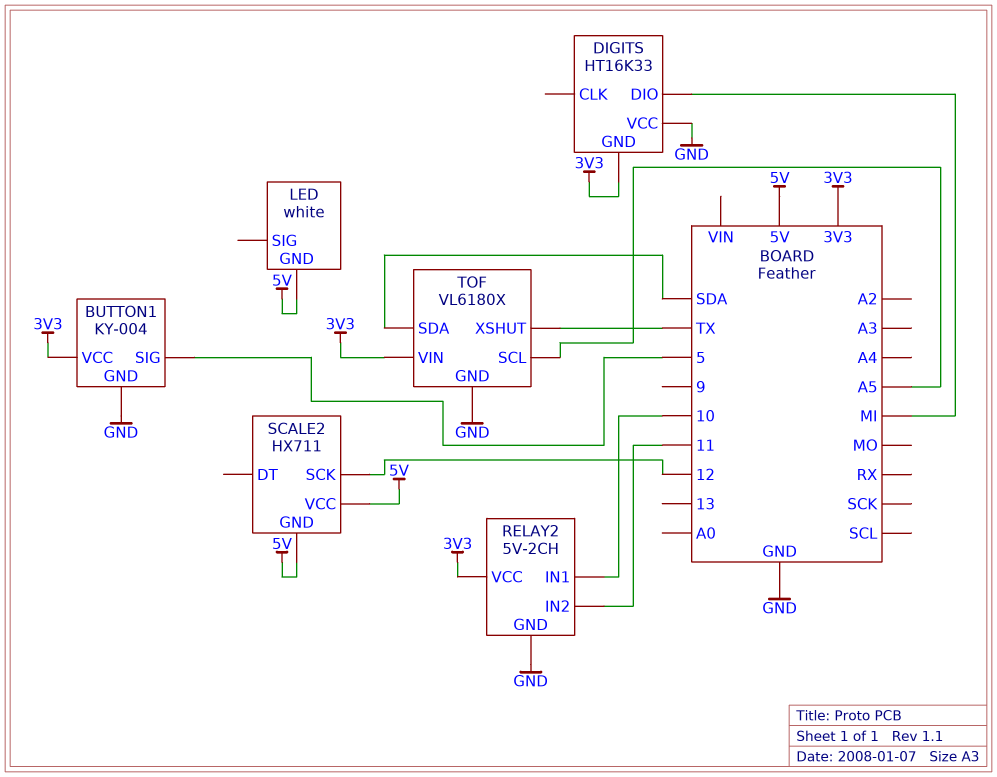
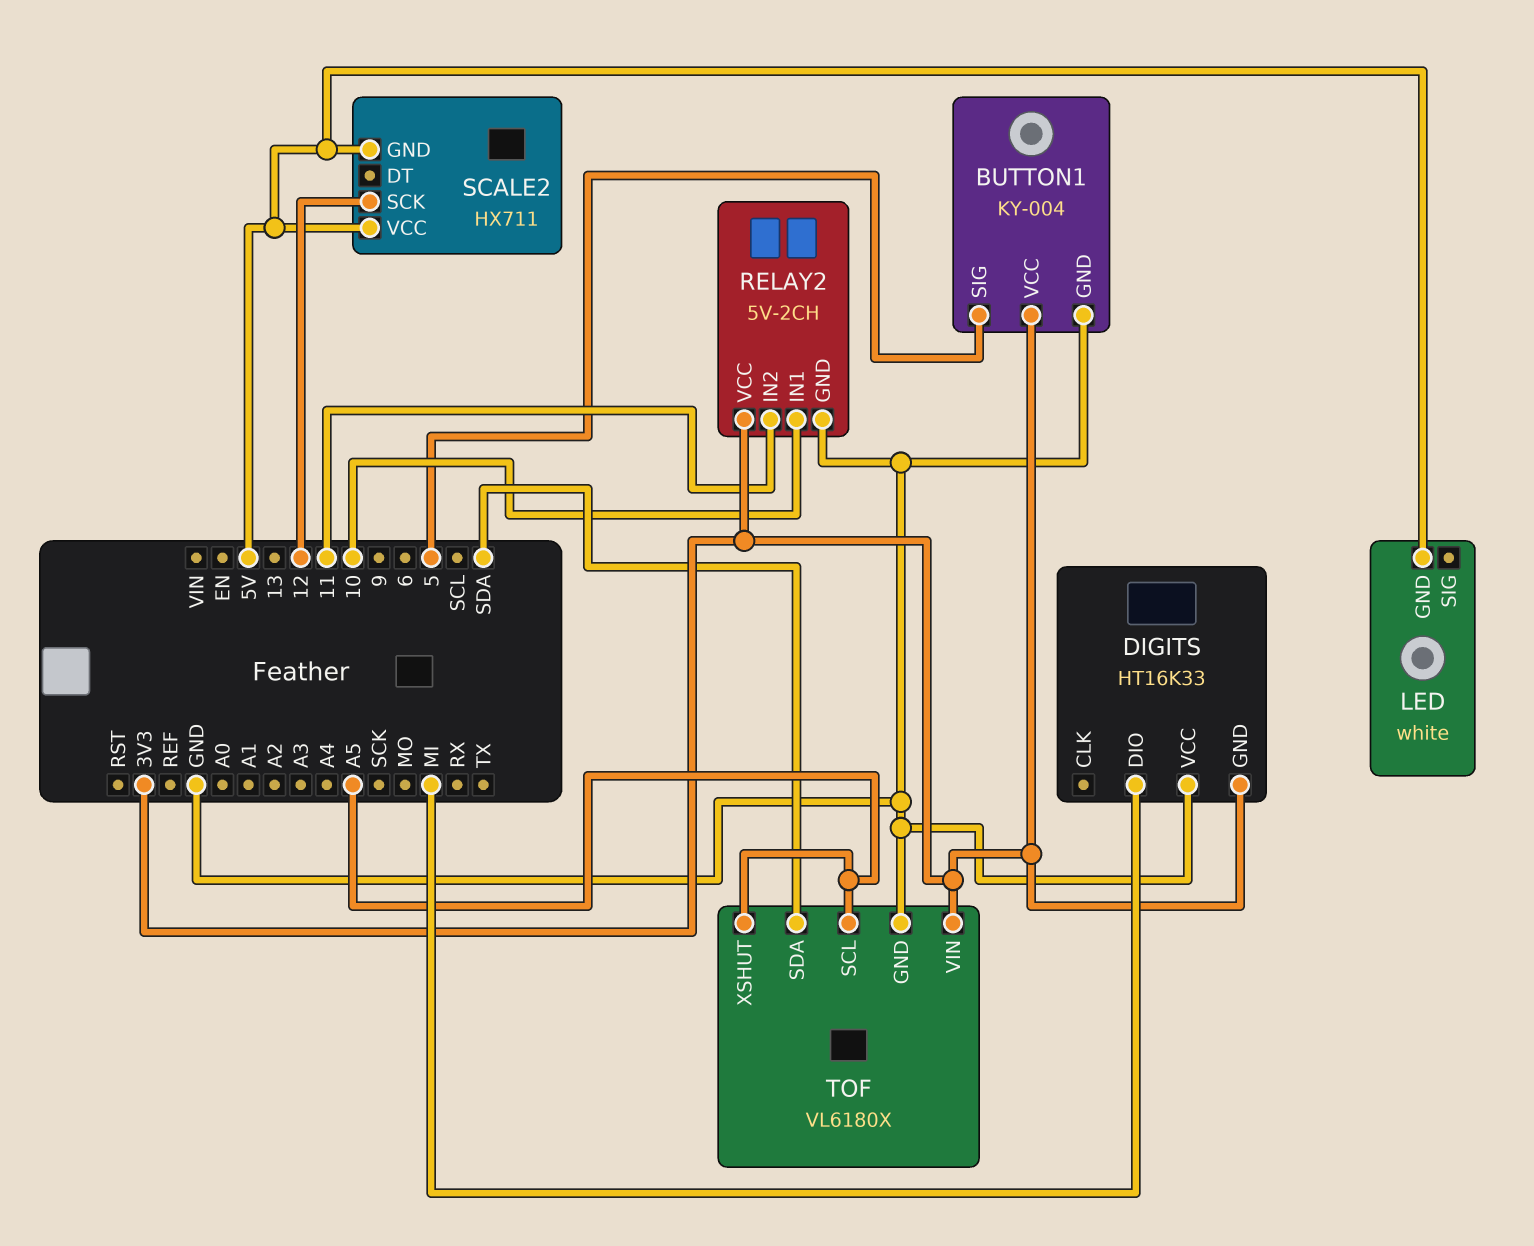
TOF pin XSHUT: TX -> A5

